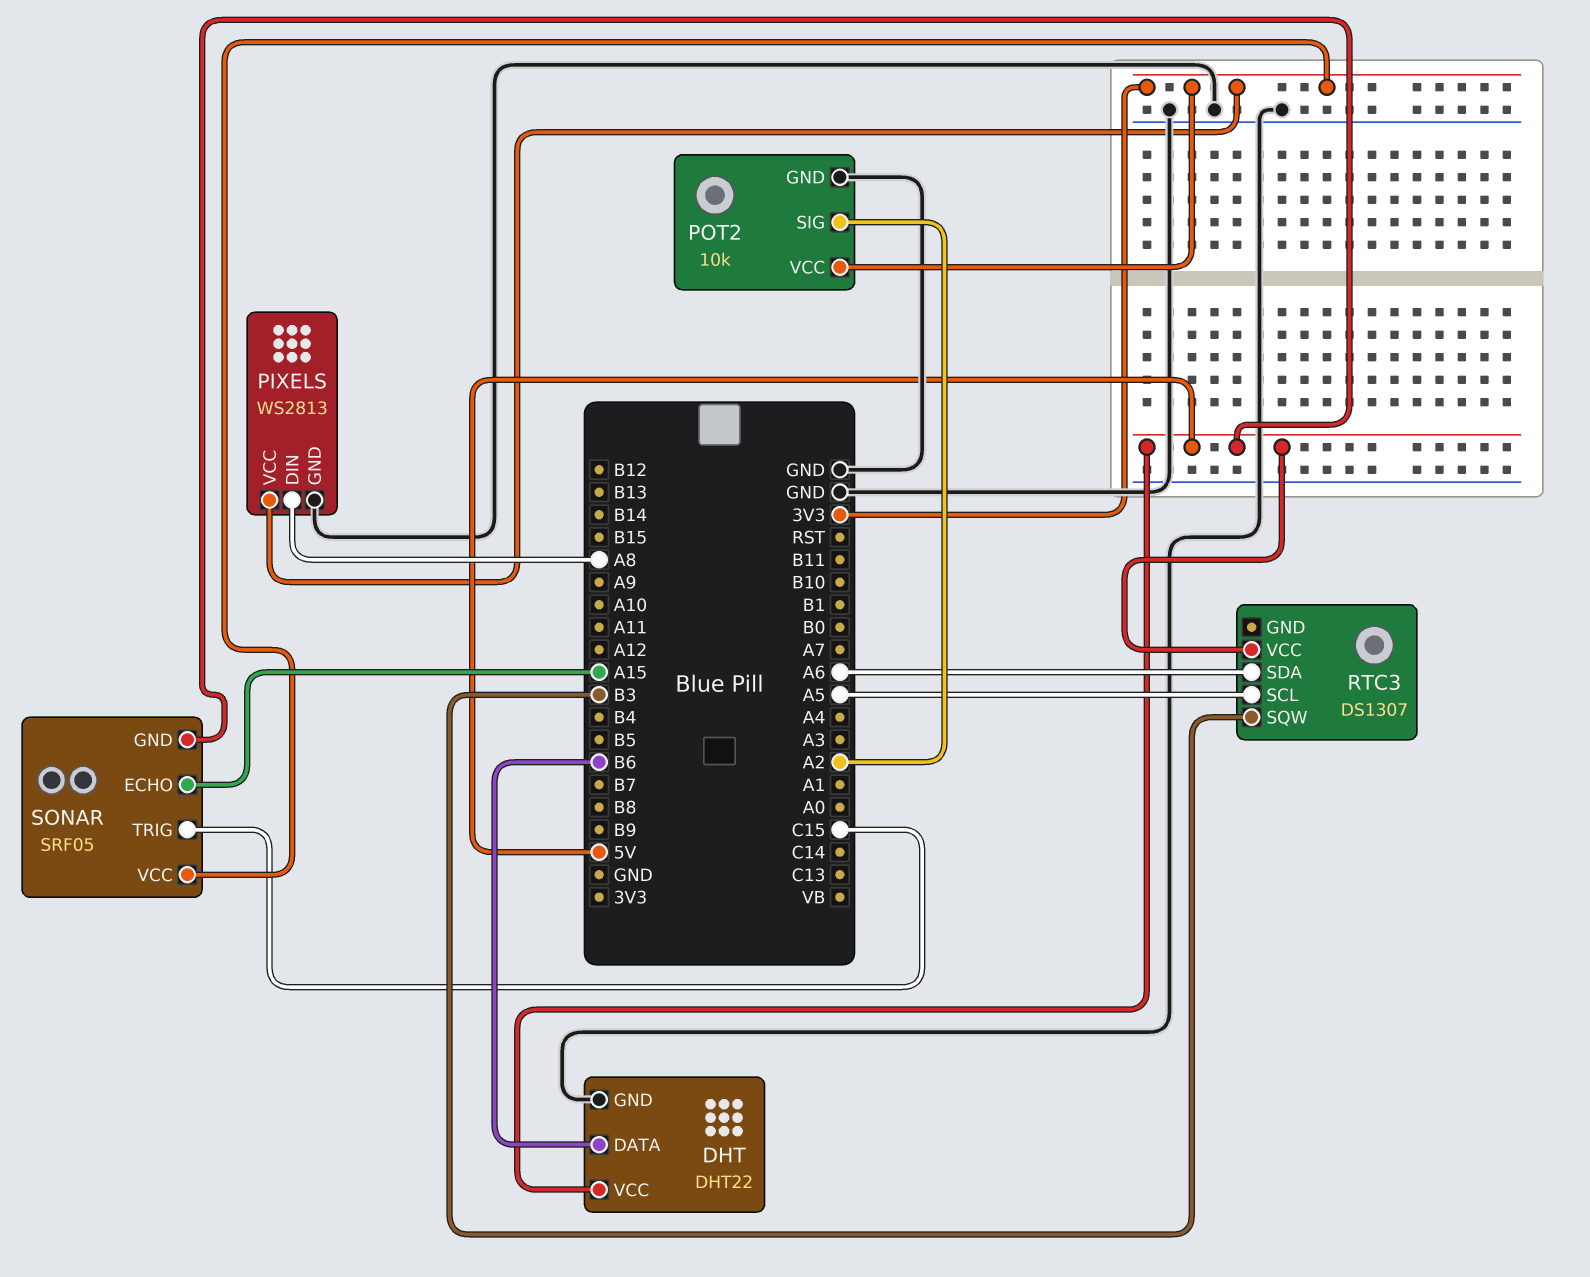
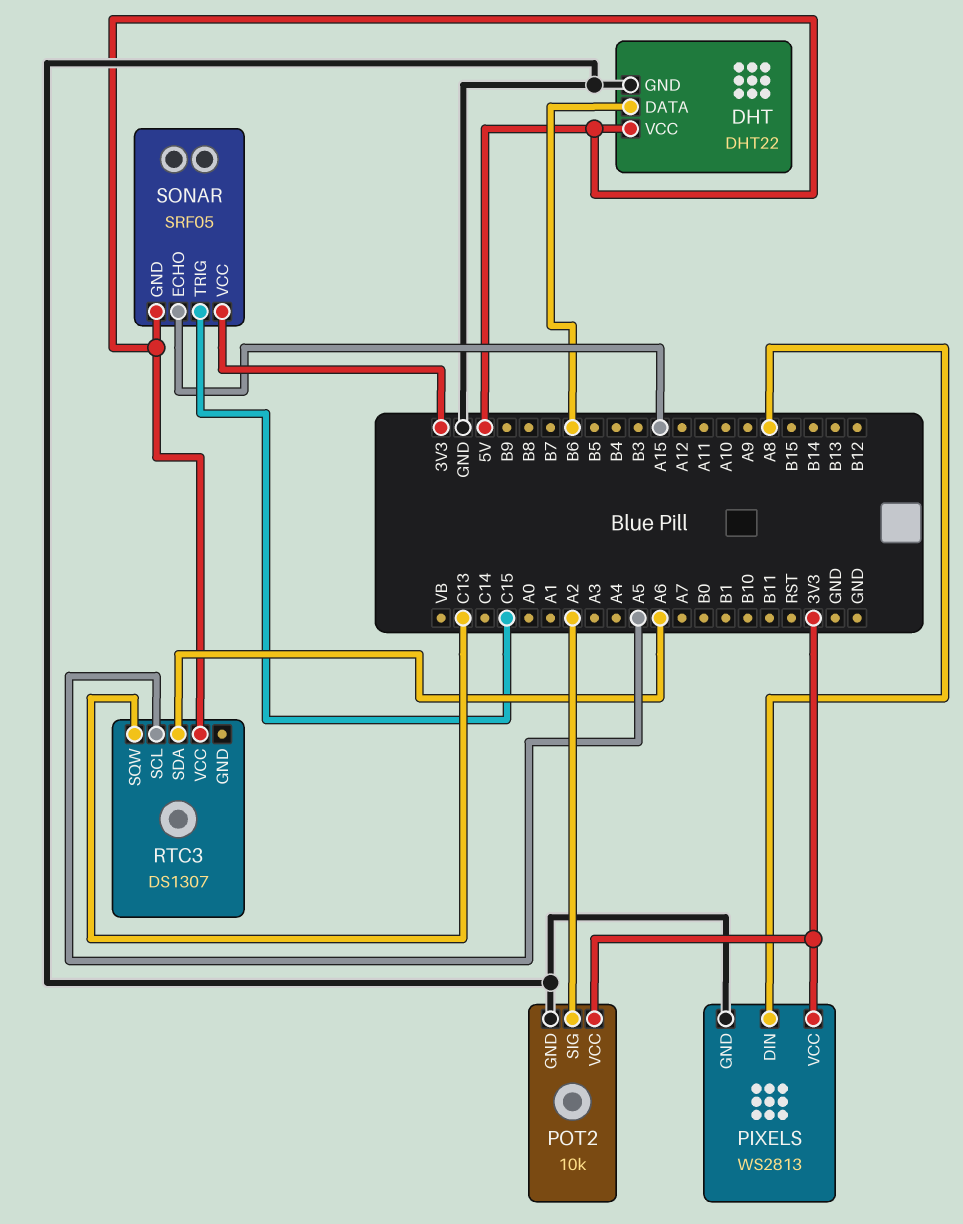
RTC3 pin SQW: B3 -> C13

